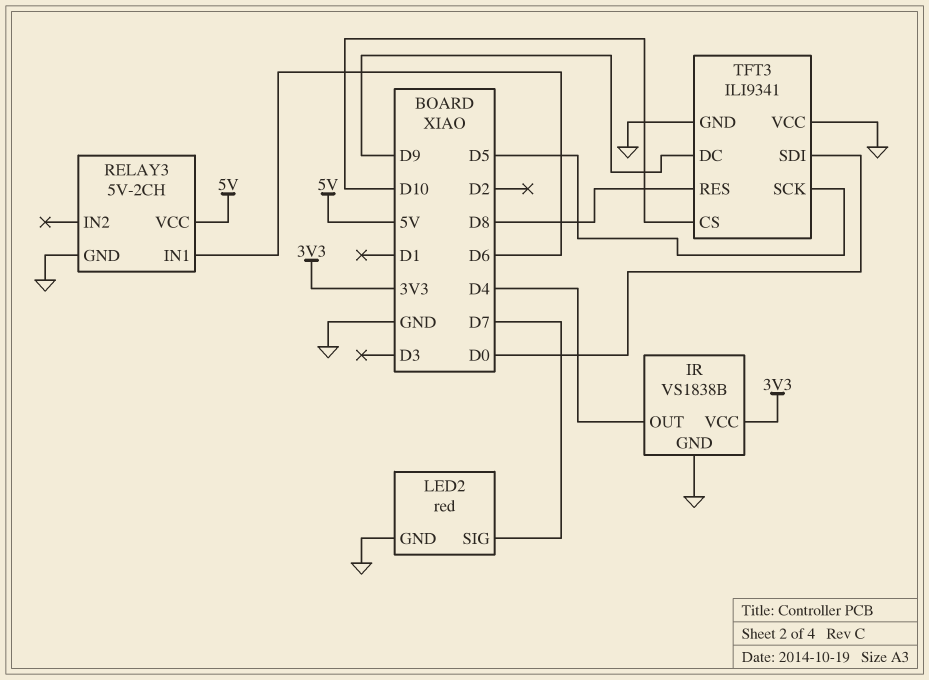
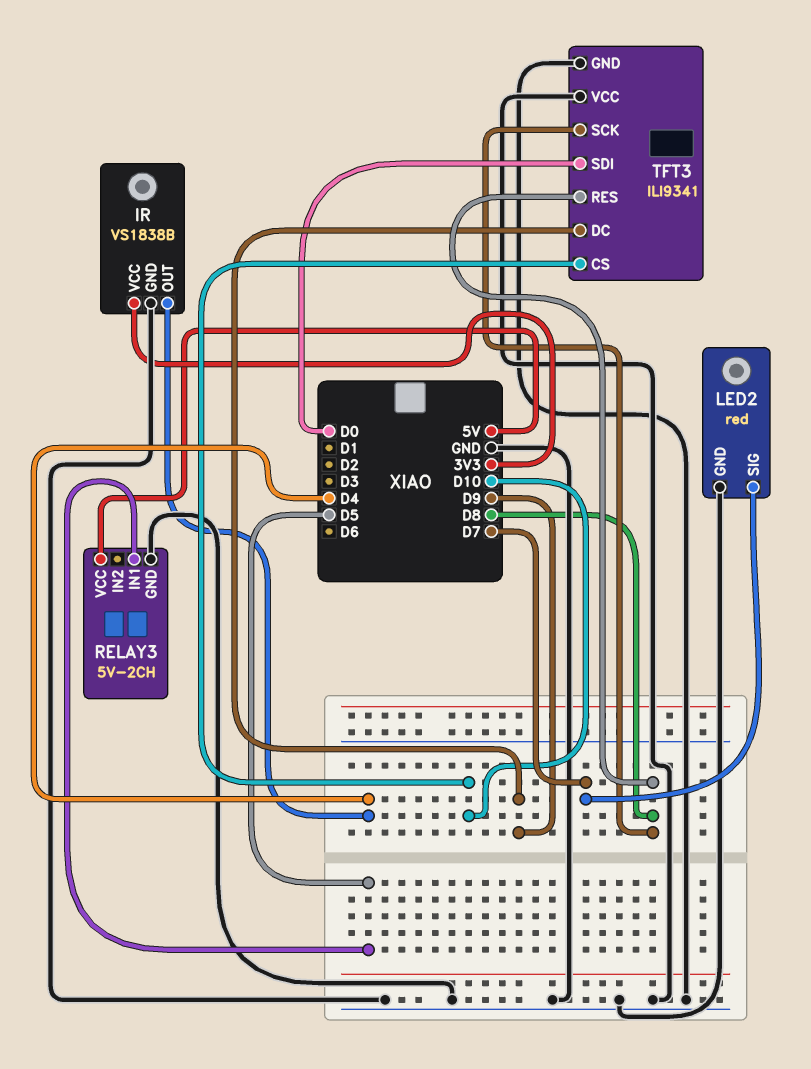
RELAY3 pin IN1: D6 -> D5
TFT3 pin SCK: D5 -> D8

